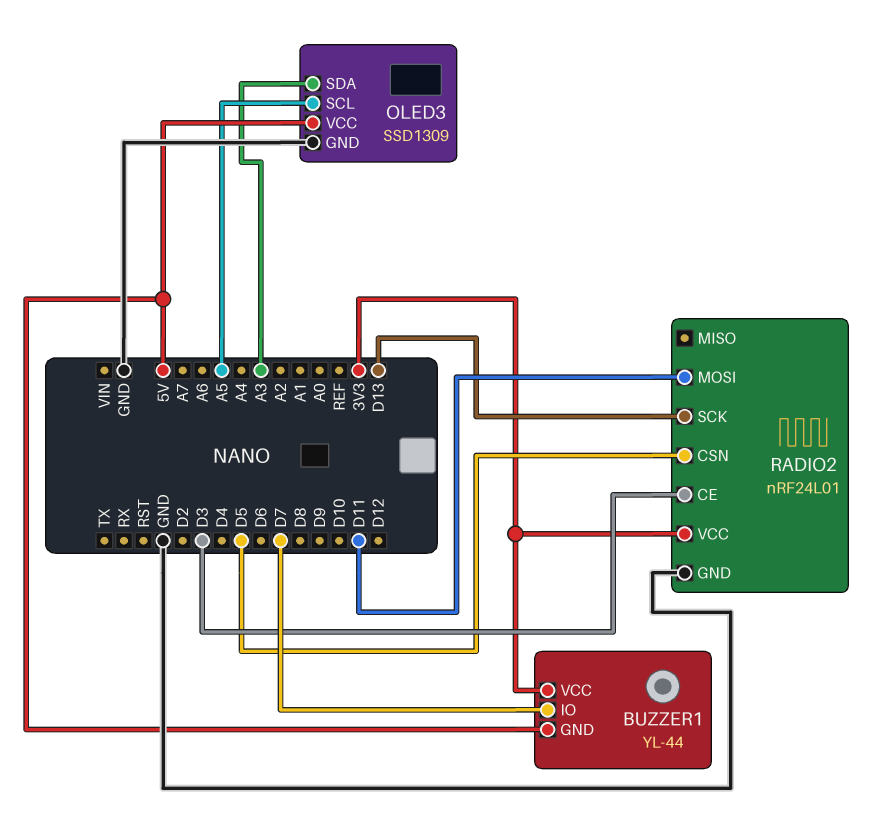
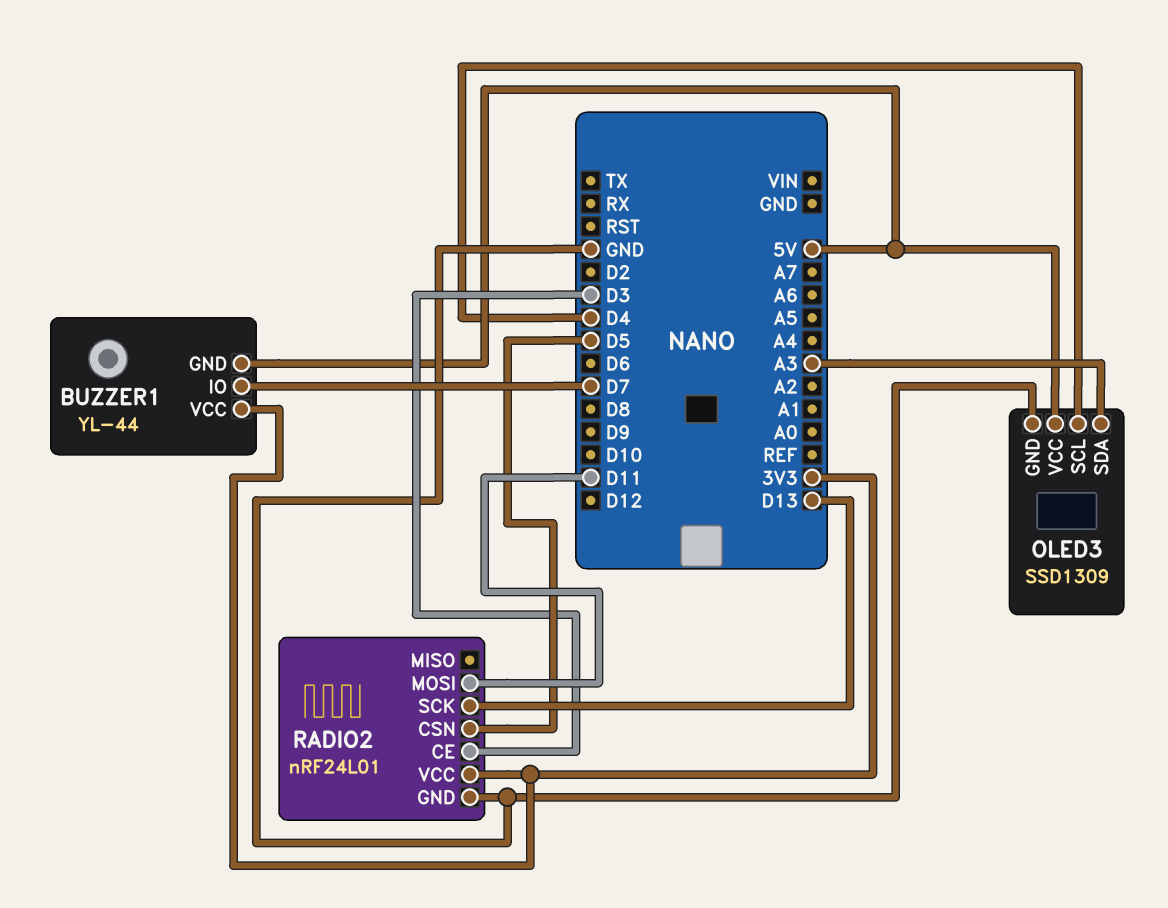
OLED3 pin SCL: A5 -> D4

